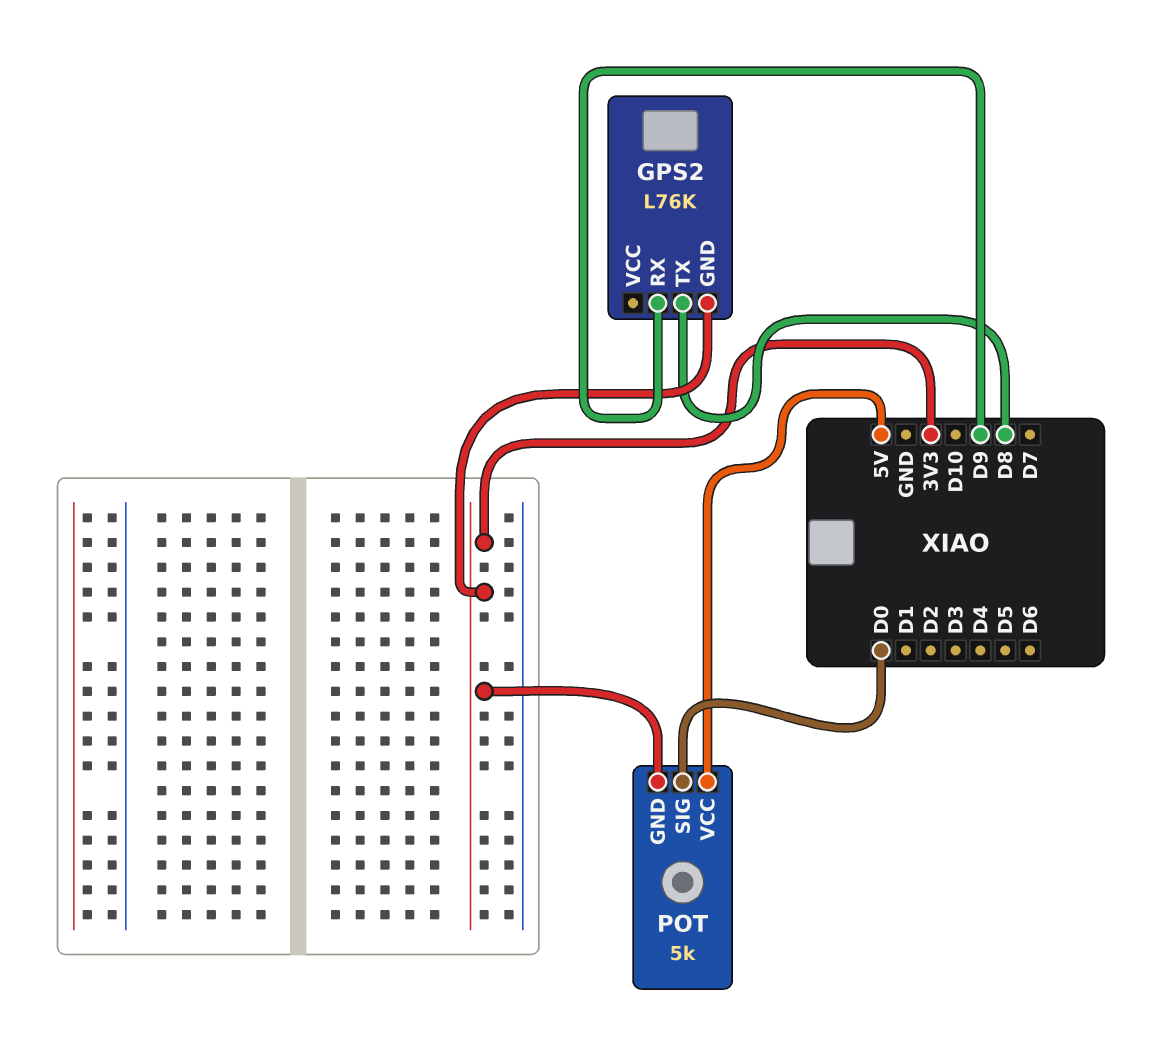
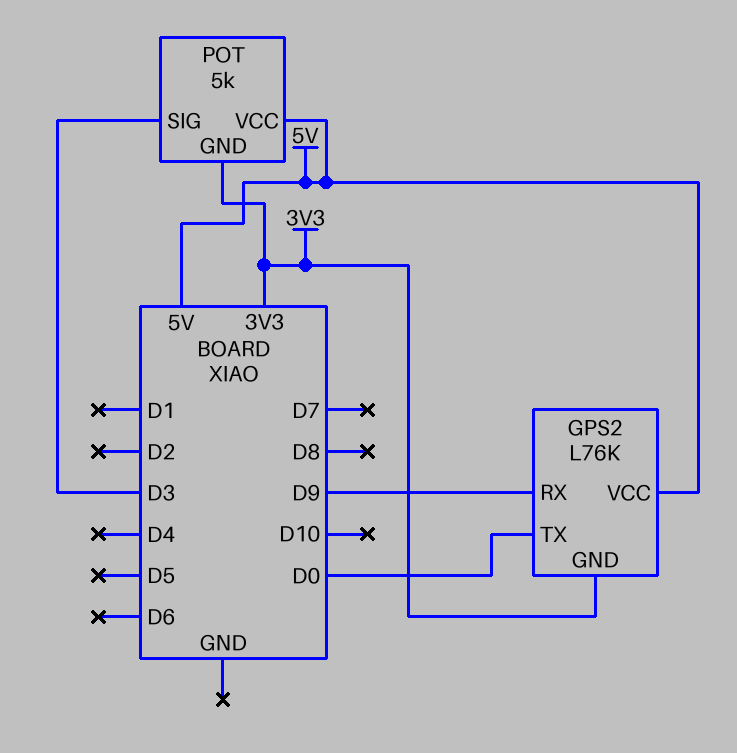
GPS2 pin TX: D8 -> D0
GPS2 pin VCC: none -> 5V
POT pin SIG: D0 -> D3

